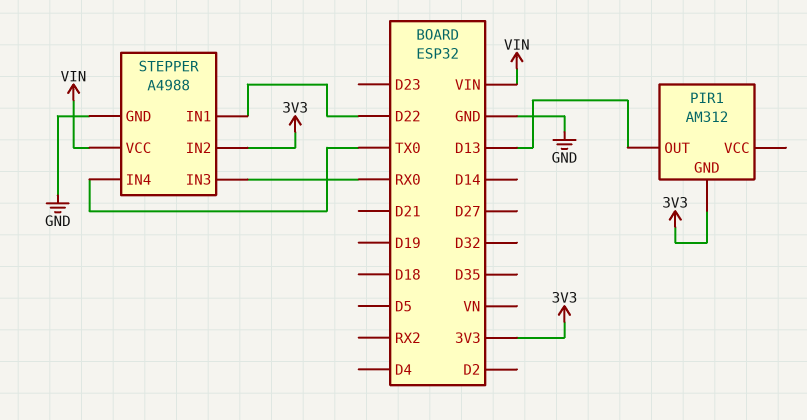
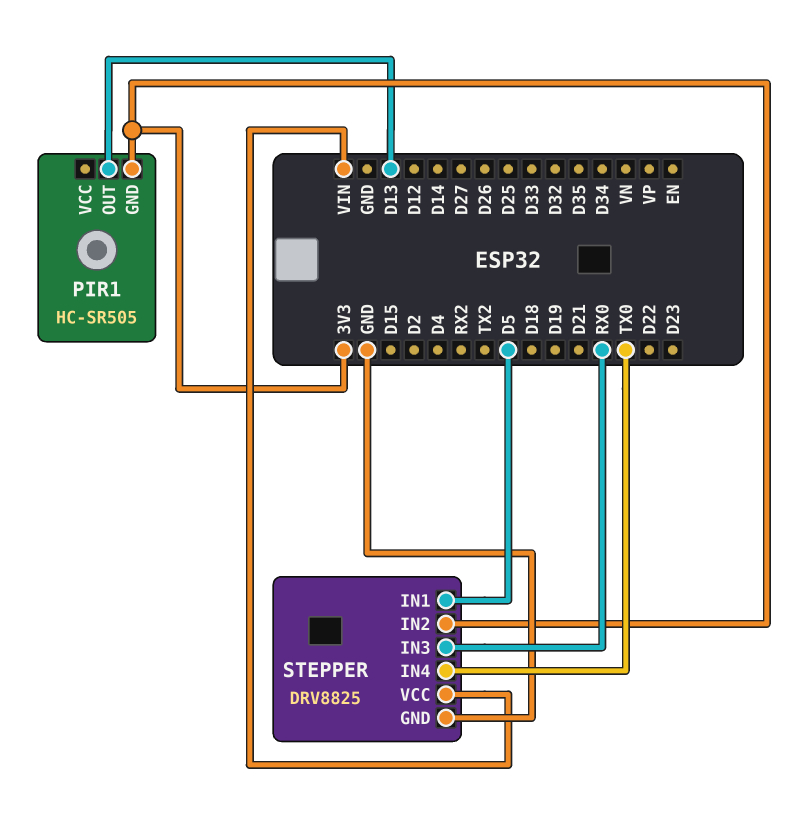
PIR1: AM312 -> HC-SR505
STEPPER: A4988 -> DRV8825
STEPPER pin IN1: D22 -> D5

